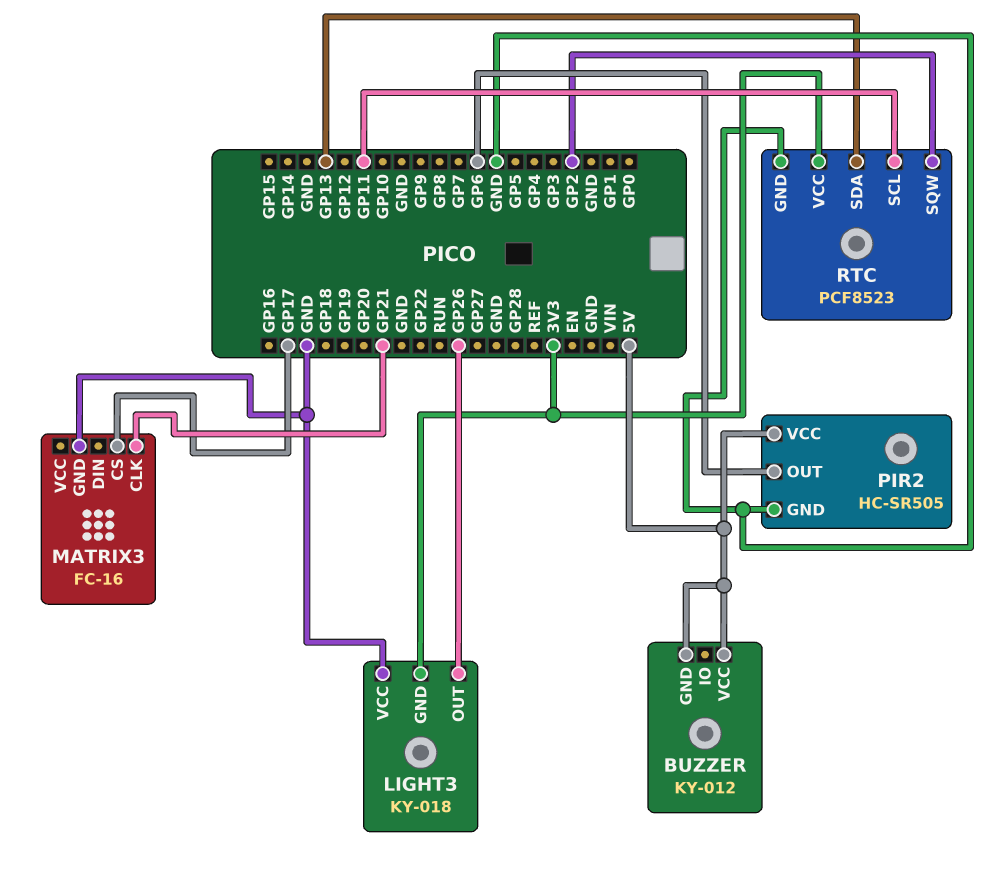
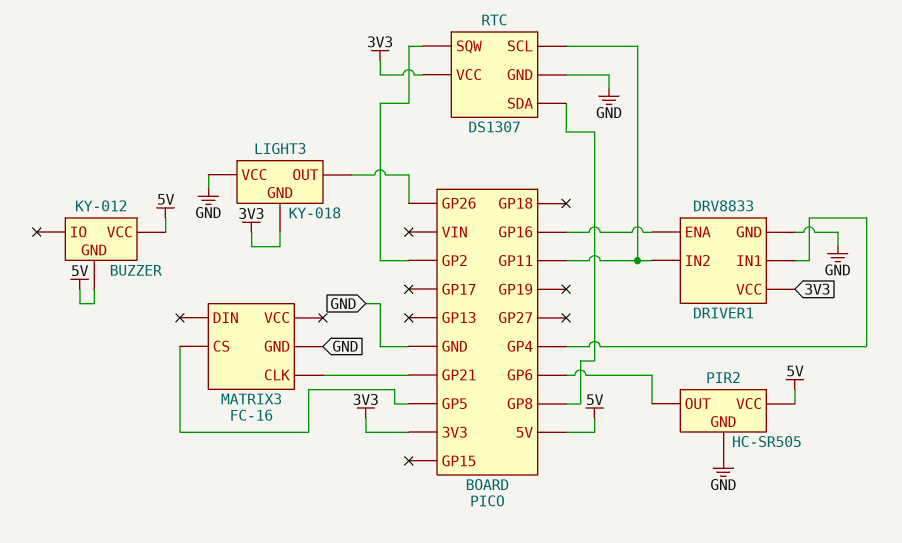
DRIVER1: none -> DRV8833
DRIVER1 pin ENA: none -> GP16
DRIVER1 pin GND: none -> GND
DRIVER1 pin IN1: none -> GP4
DRIVER1 pin IN2: none -> GP11
DRIVER1 pin VCC: none -> 3V3
MATRIX3 pin CS: GP17 -> GP5
RTC: PCF8523 -> DS1307
RTC pin SDA: GP13 -> GP8

